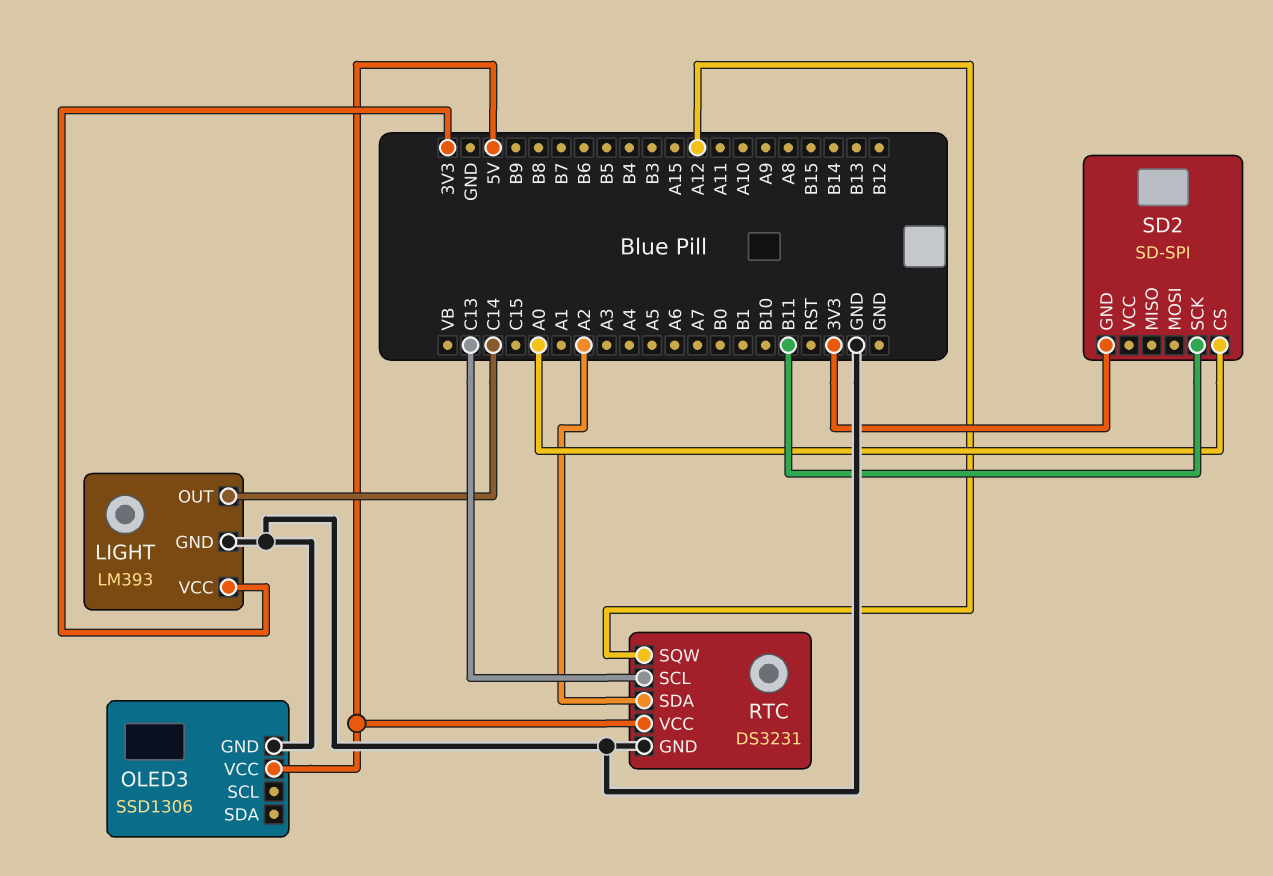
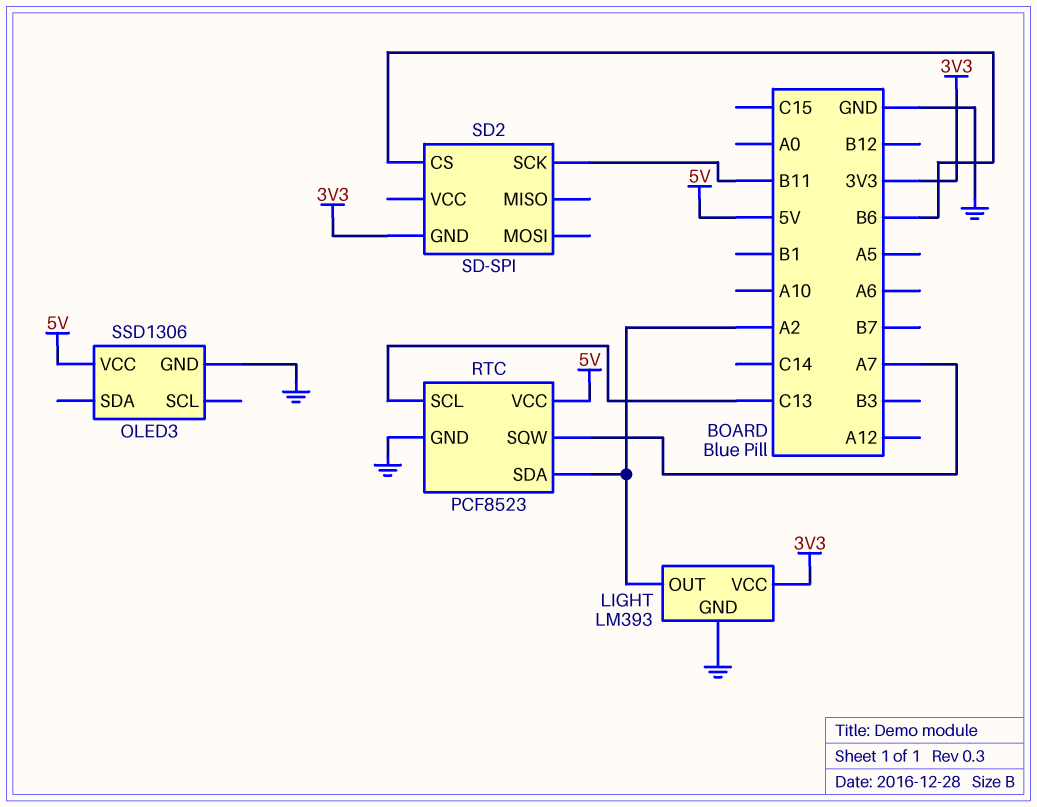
LIGHT pin OUT: C14 -> A2
RTC: DS3231 -> PCF8523
RTC pin SQW: A12 -> A7
SD2 pin CS: A0 -> B6

